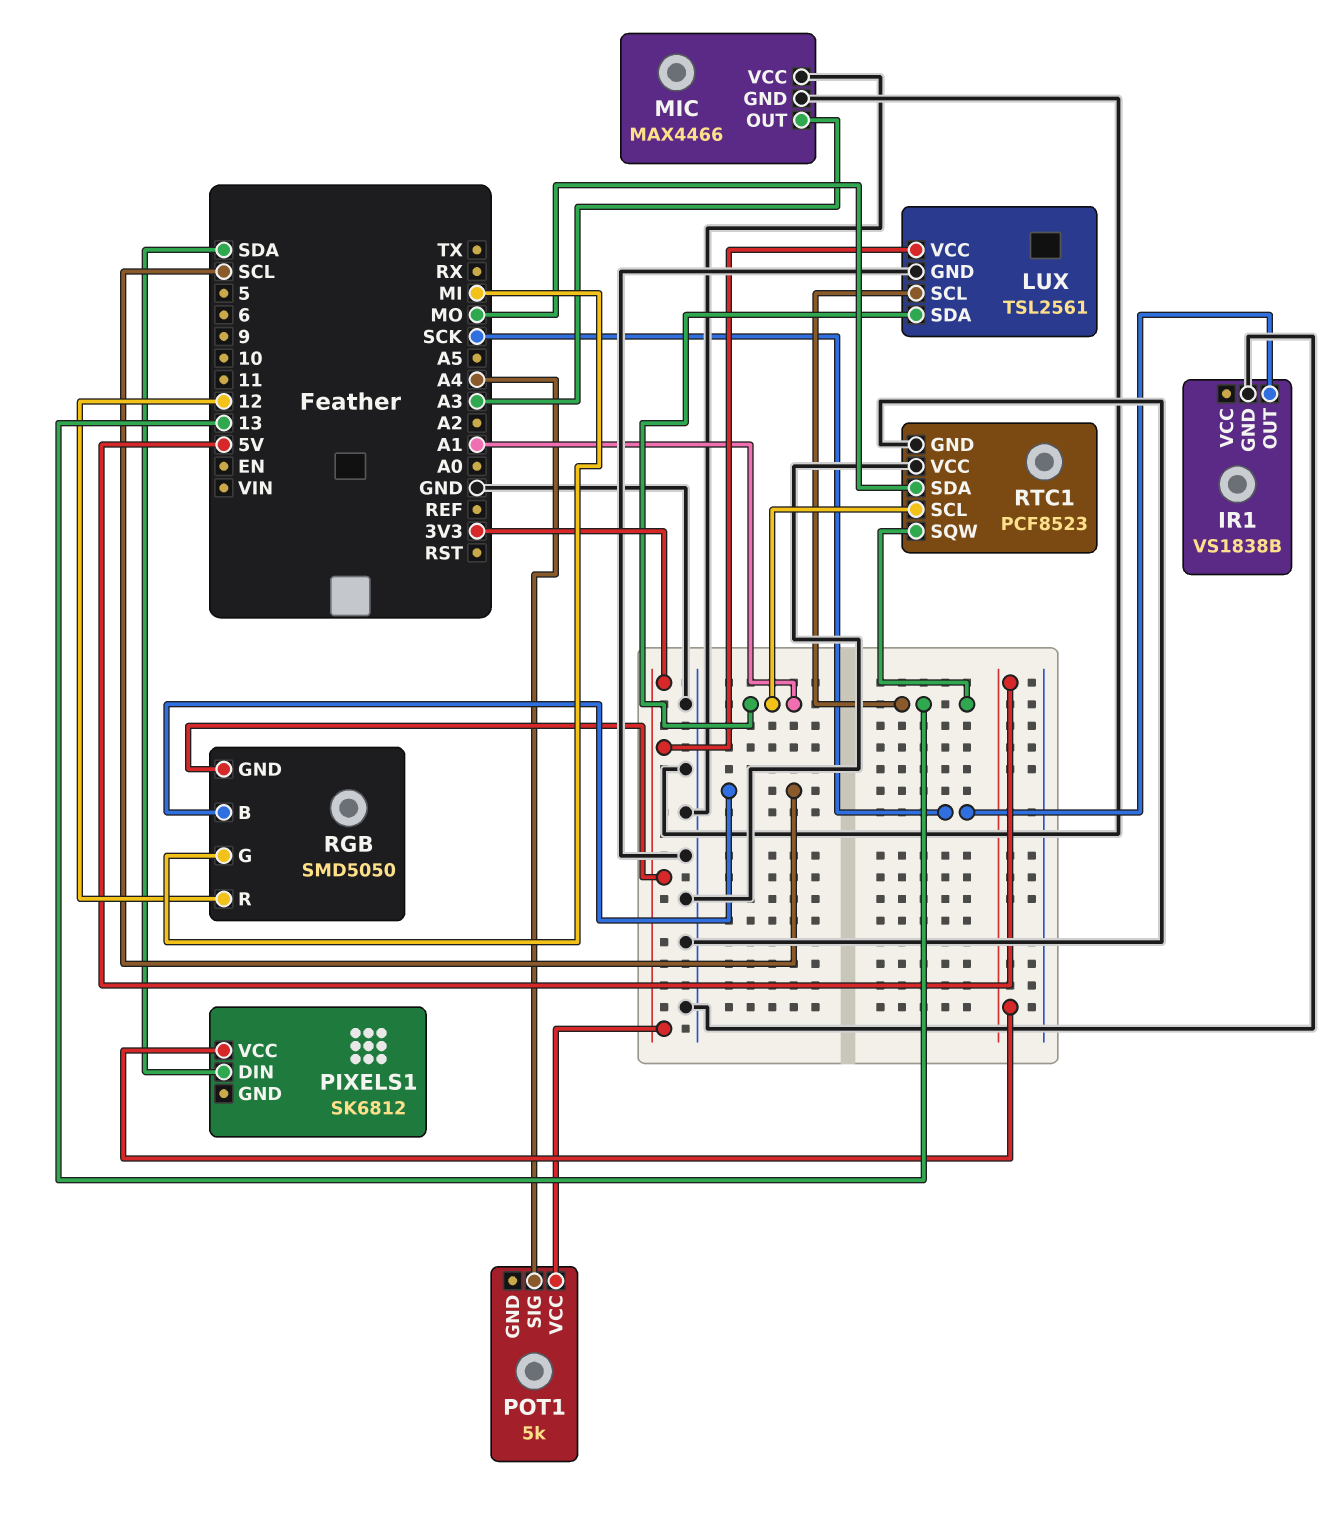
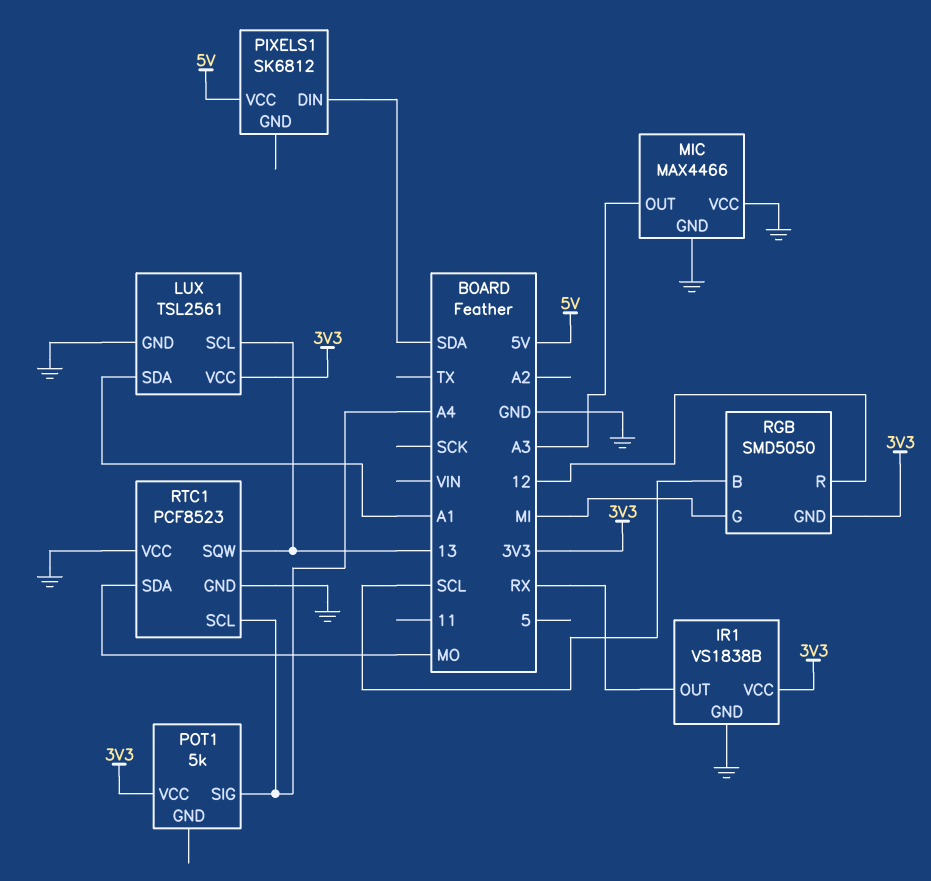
IR1 pin OUT: SCK -> RX
IR1 pin VCC: none -> 3V3
RTC1 pin SCL: A1 -> A4

